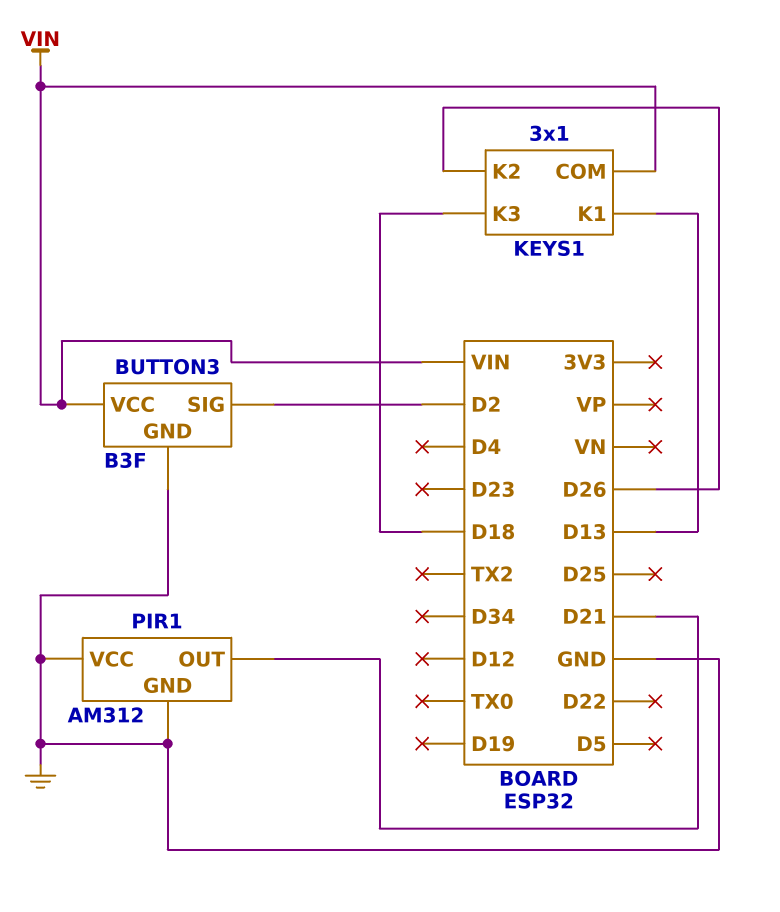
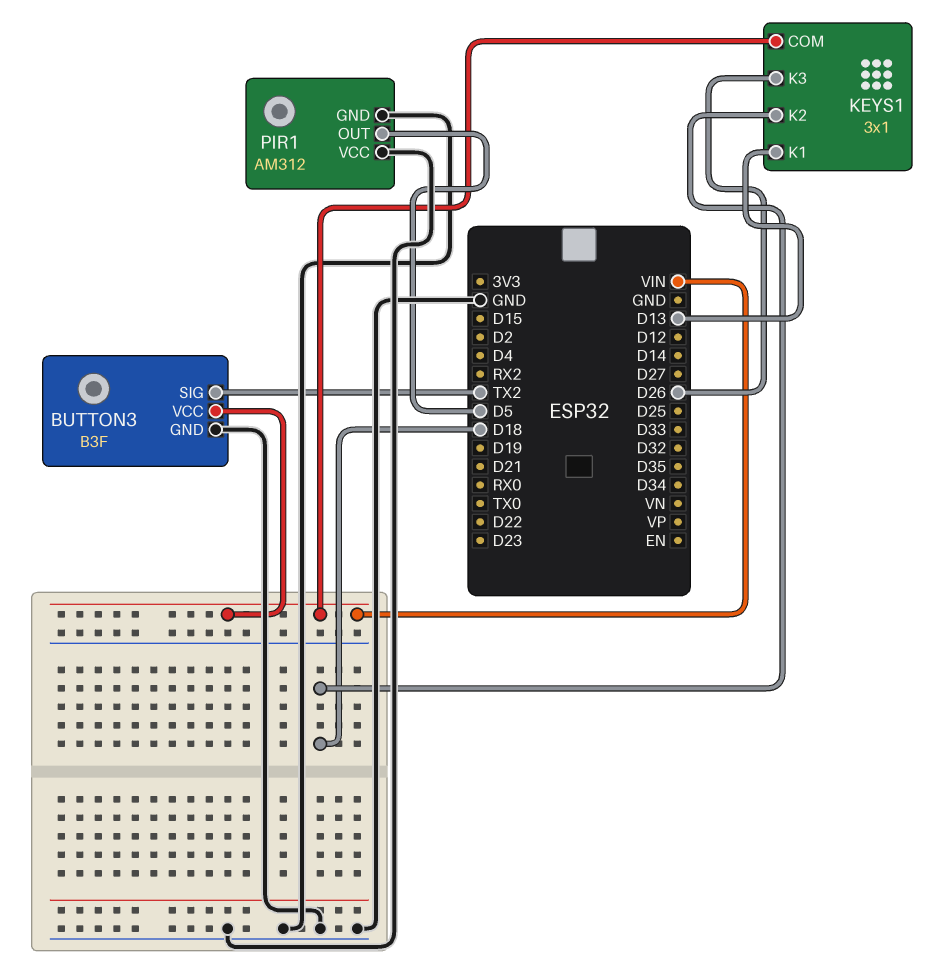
BUTTON3 pin SIG: D2 -> TX2
KEYS1 pin K2: D26 -> D18
KEYS1 pin K3: D18 -> D26
PIR1 pin OUT: D21 -> D5

